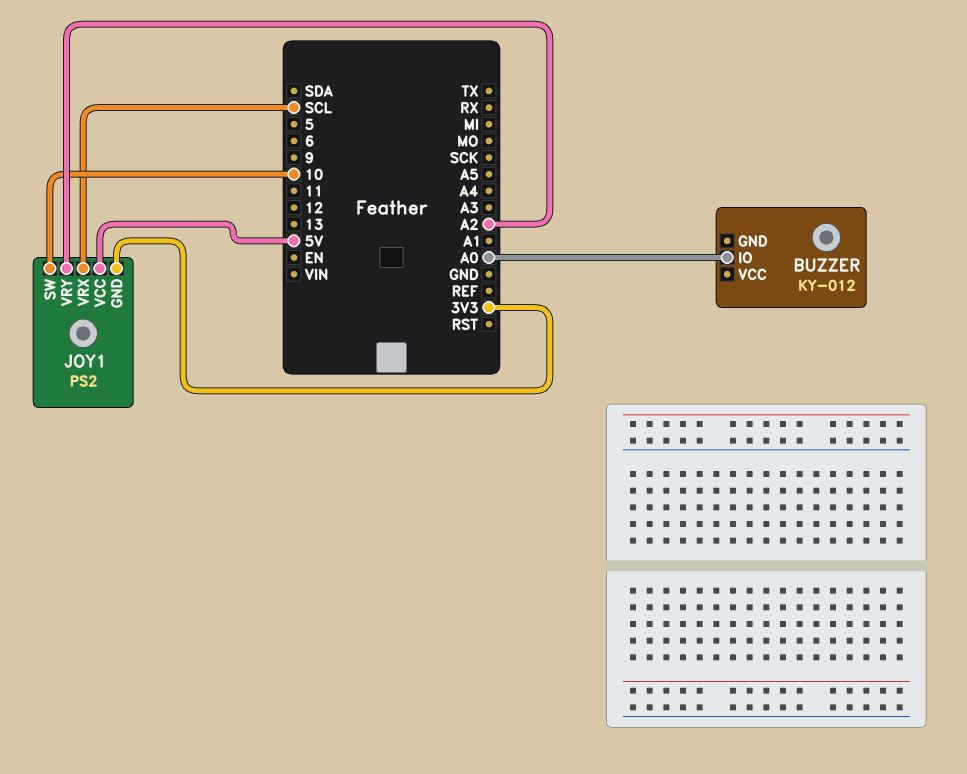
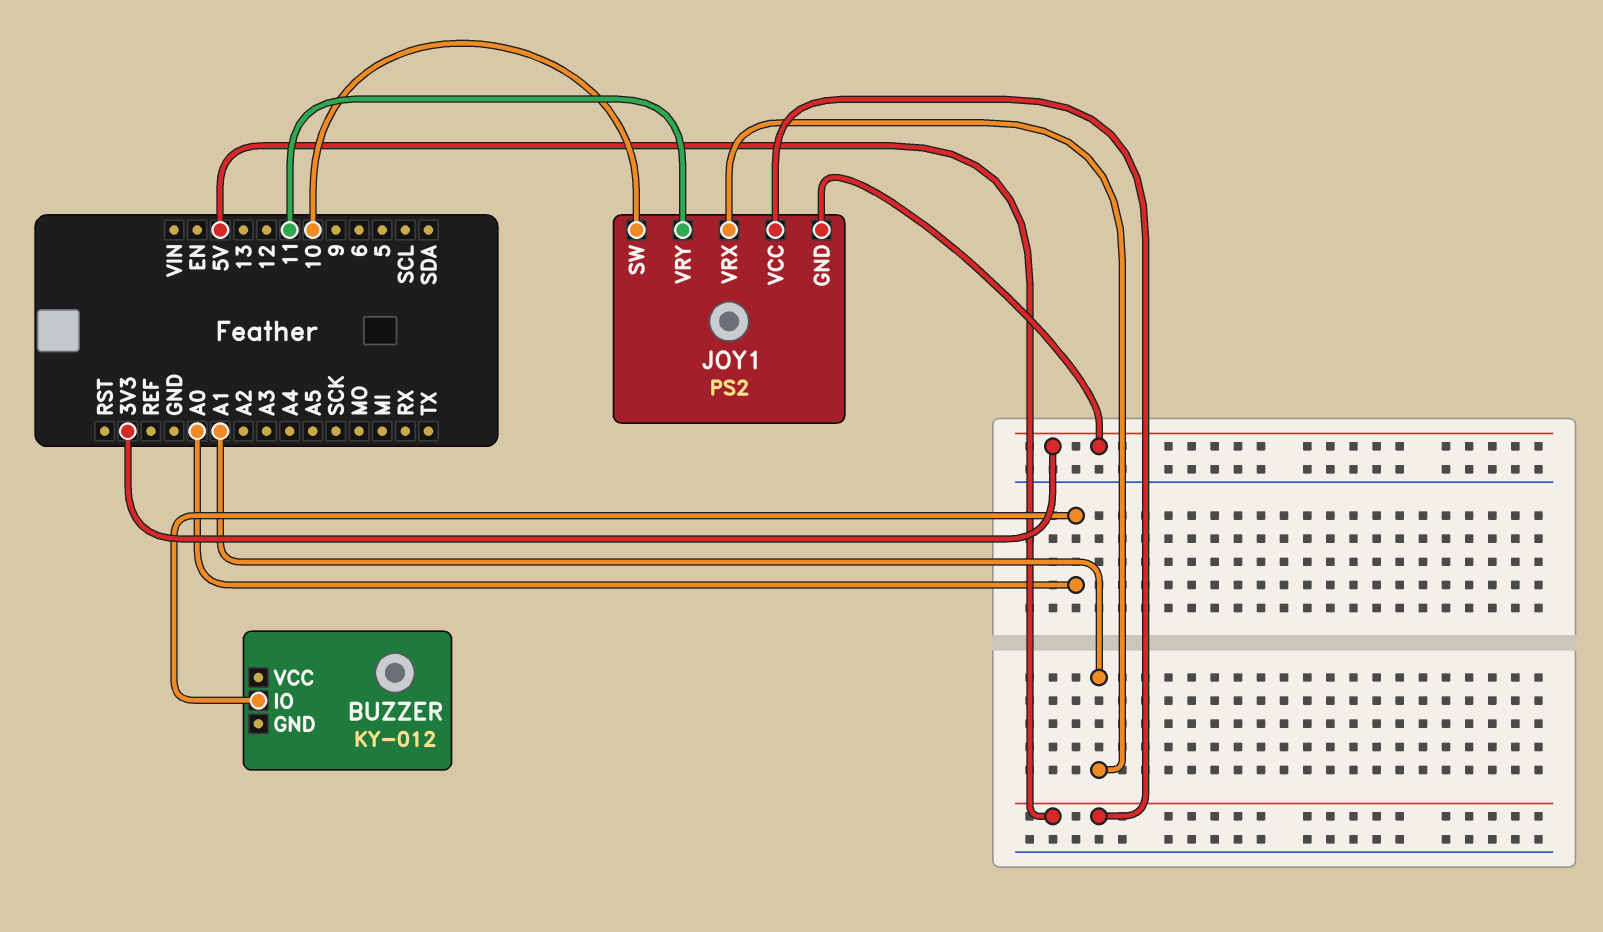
JOY1 pin VRX: SCL -> A1
JOY1 pin VRY: A2 -> 11

